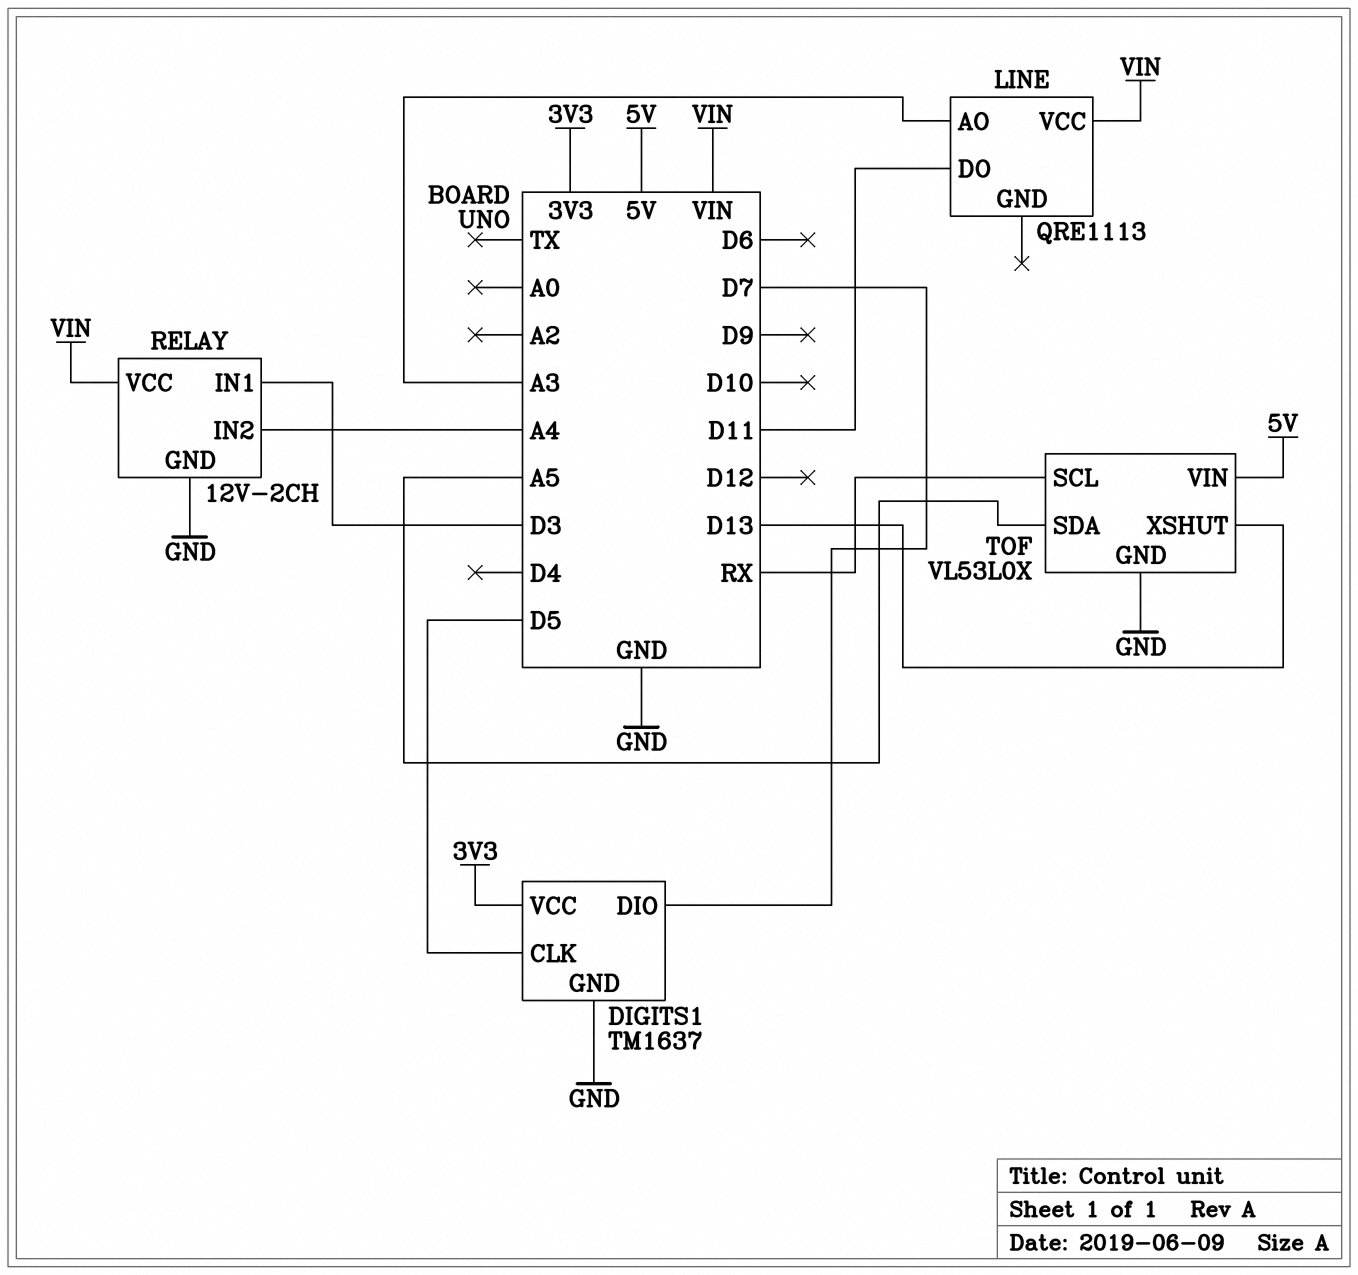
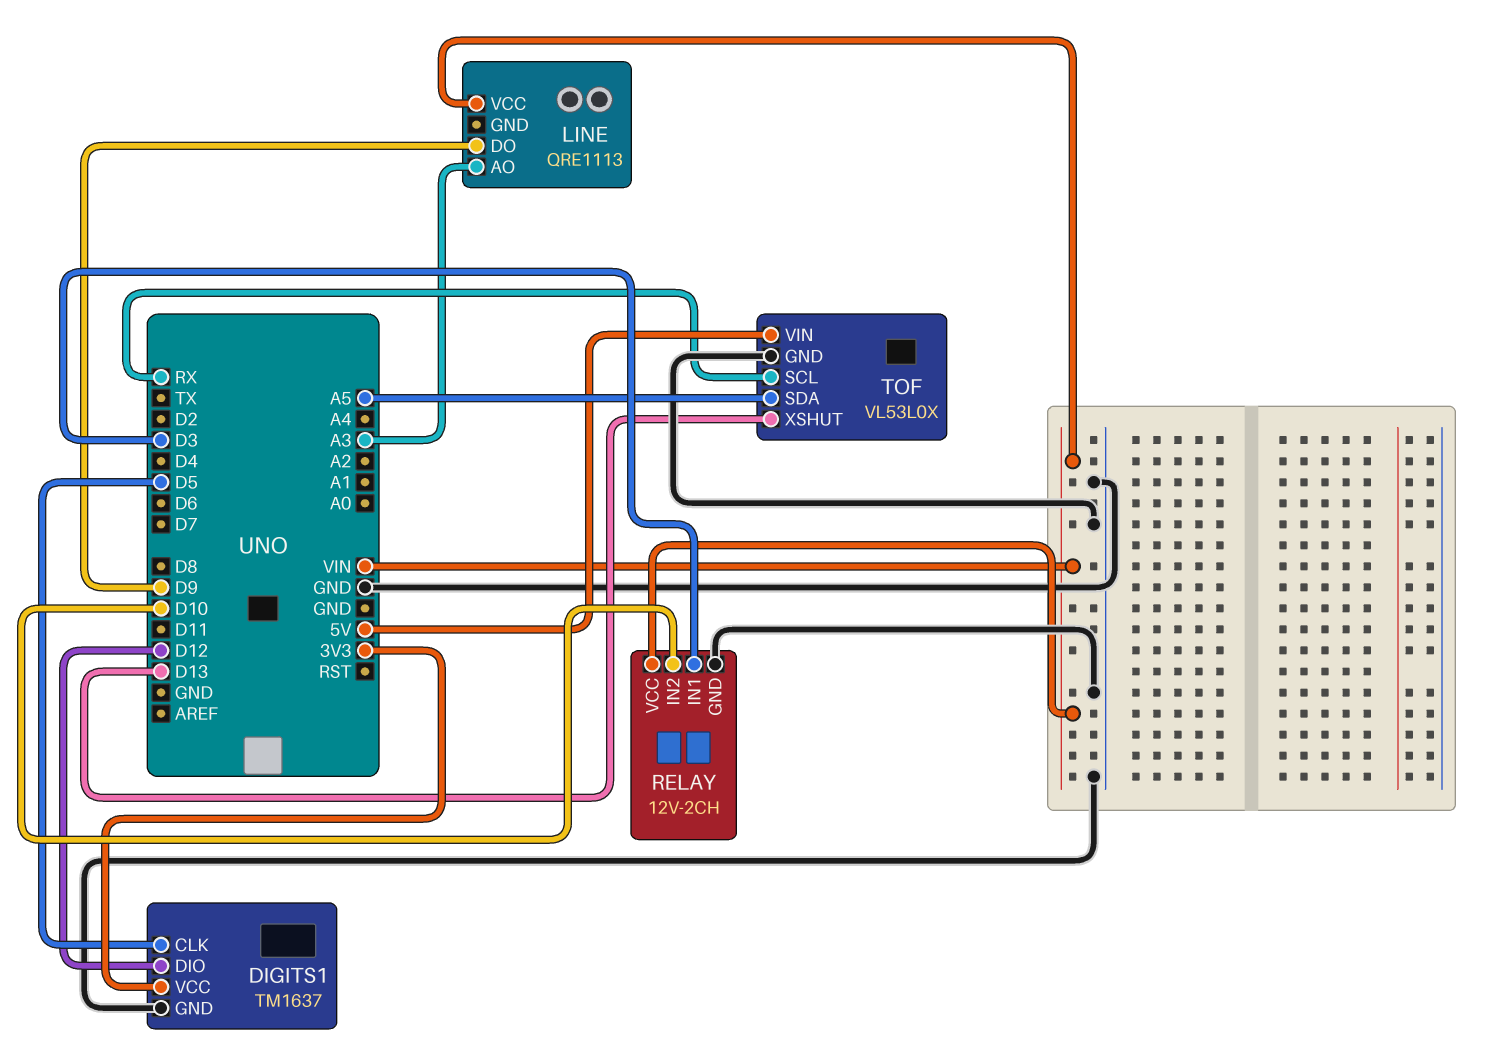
DIGITS1 pin DIO: D7 -> D12
LINE pin DO: D11 -> D9
RELAY pin IN2: A4 -> D10

